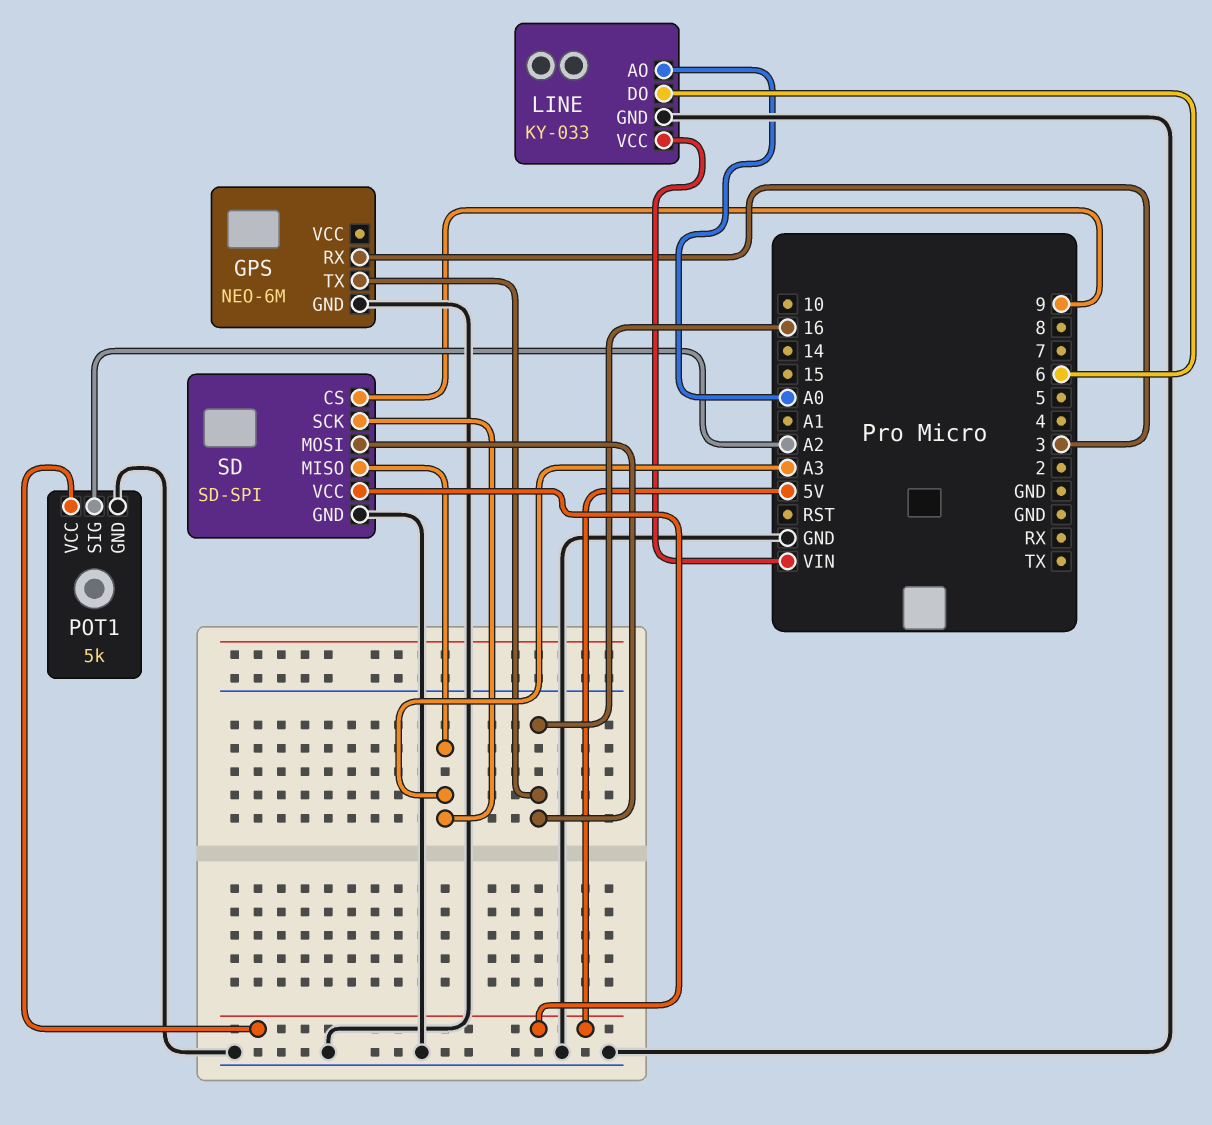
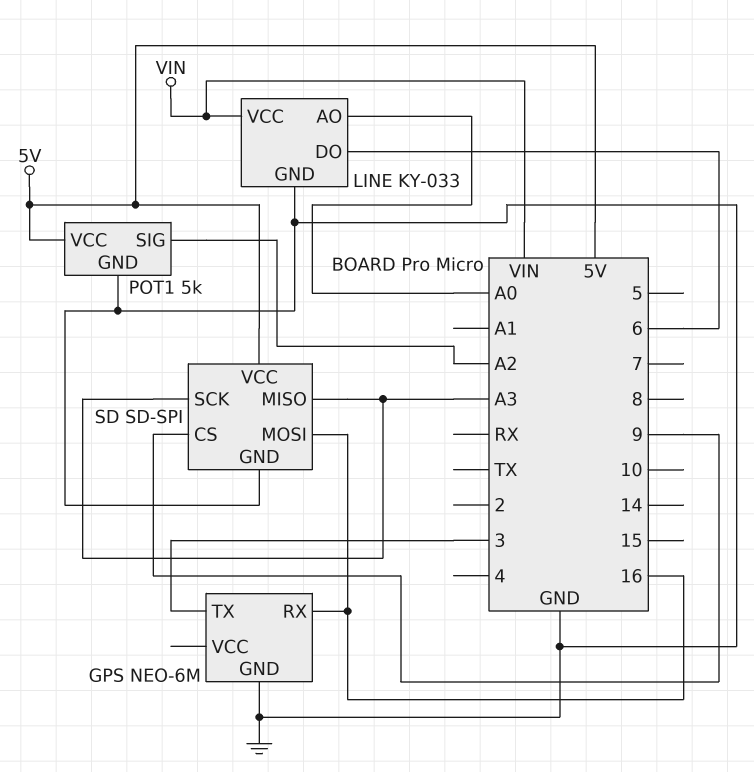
GPS pin RX: 3 -> 16
GPS pin TX: 16 -> 3

